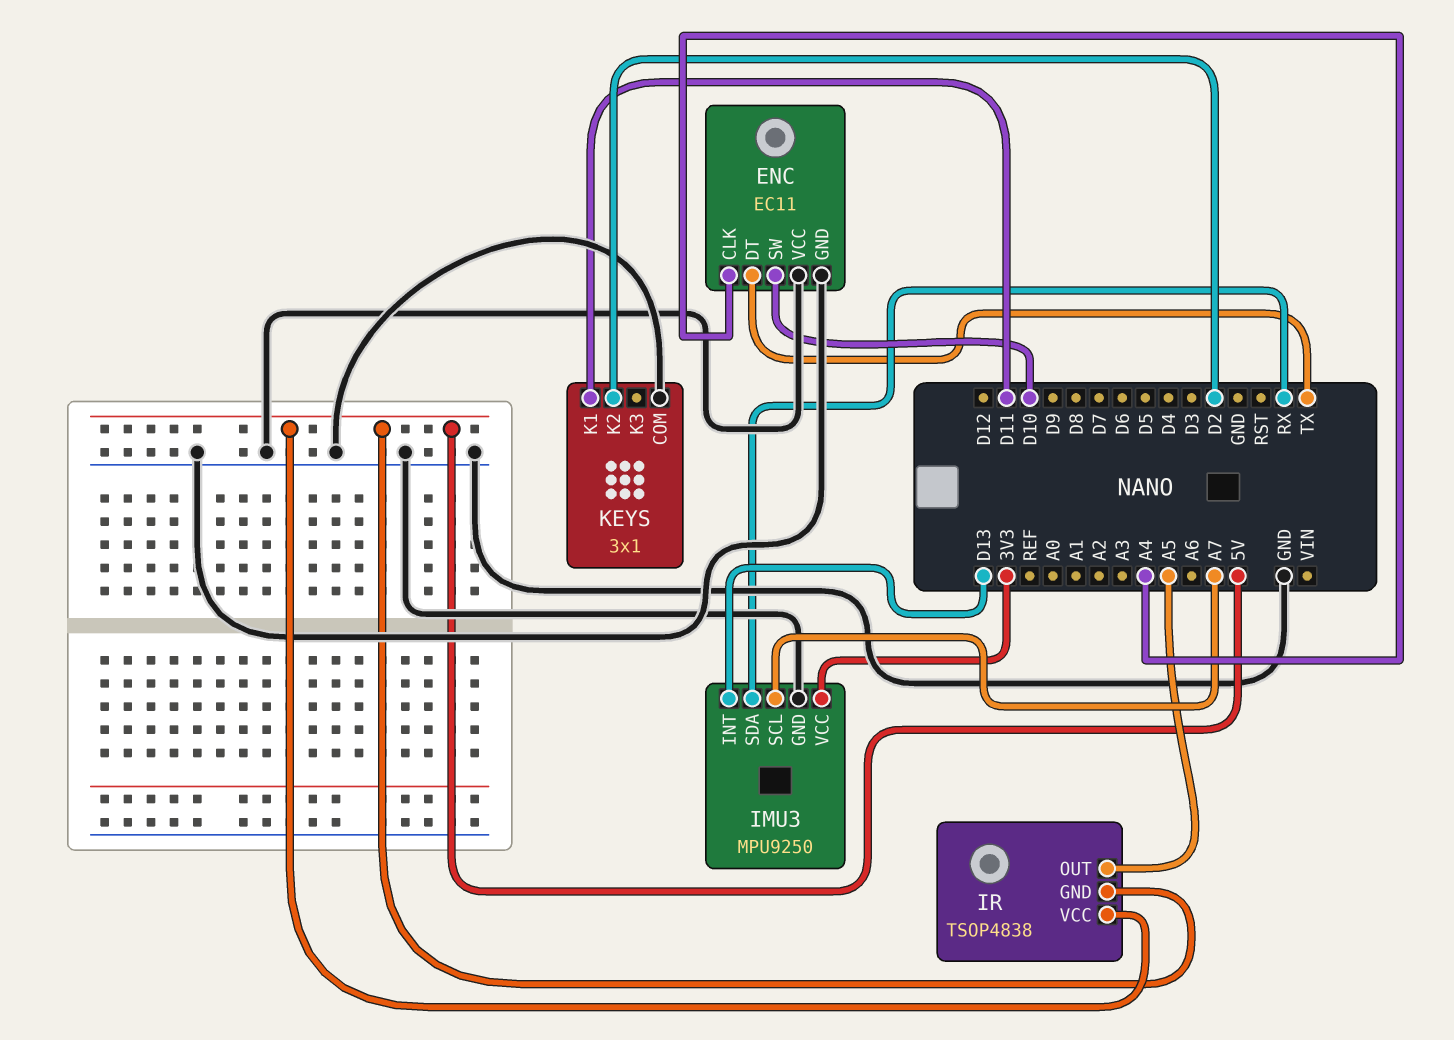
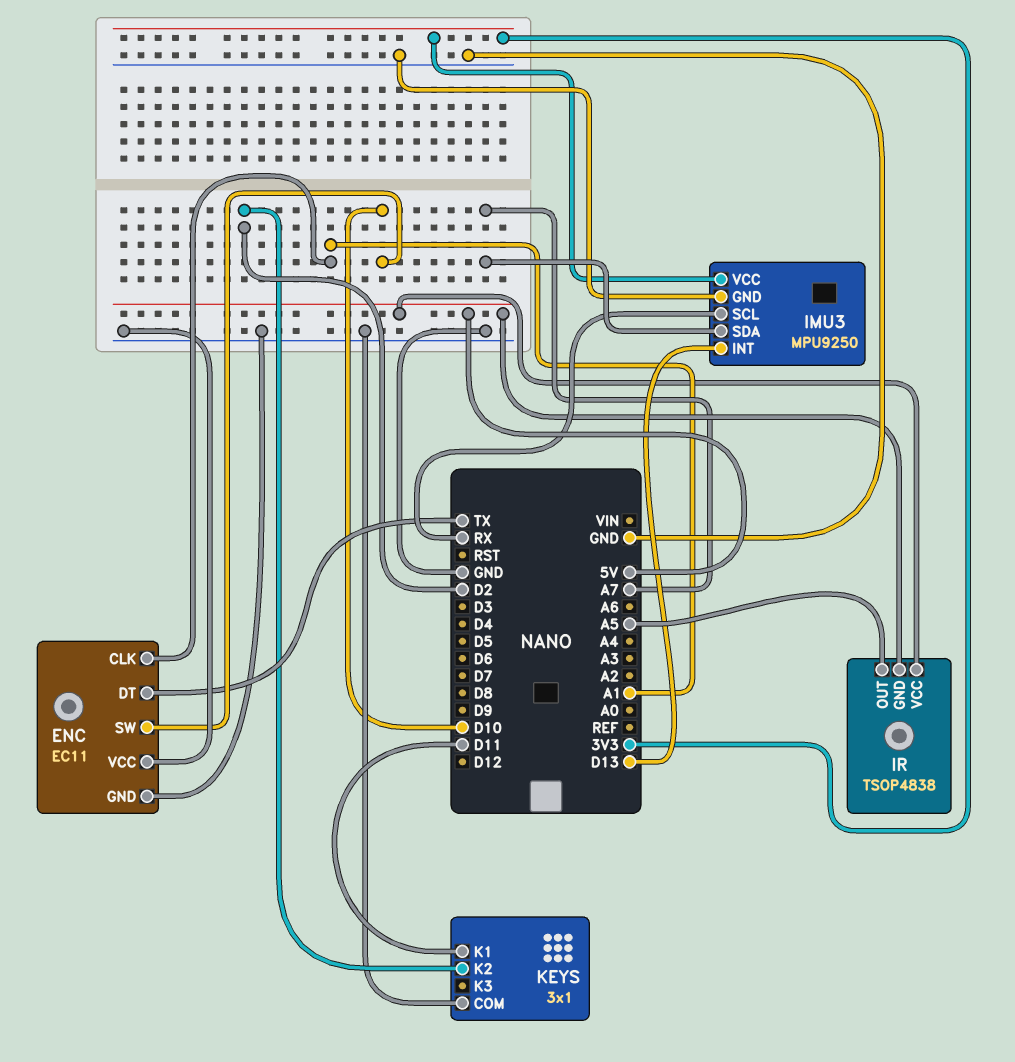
ENC pin CLK: A4 -> A1
IMU3 pin SCL: A7 -> RX
IMU3 pin SDA: RX -> A7

